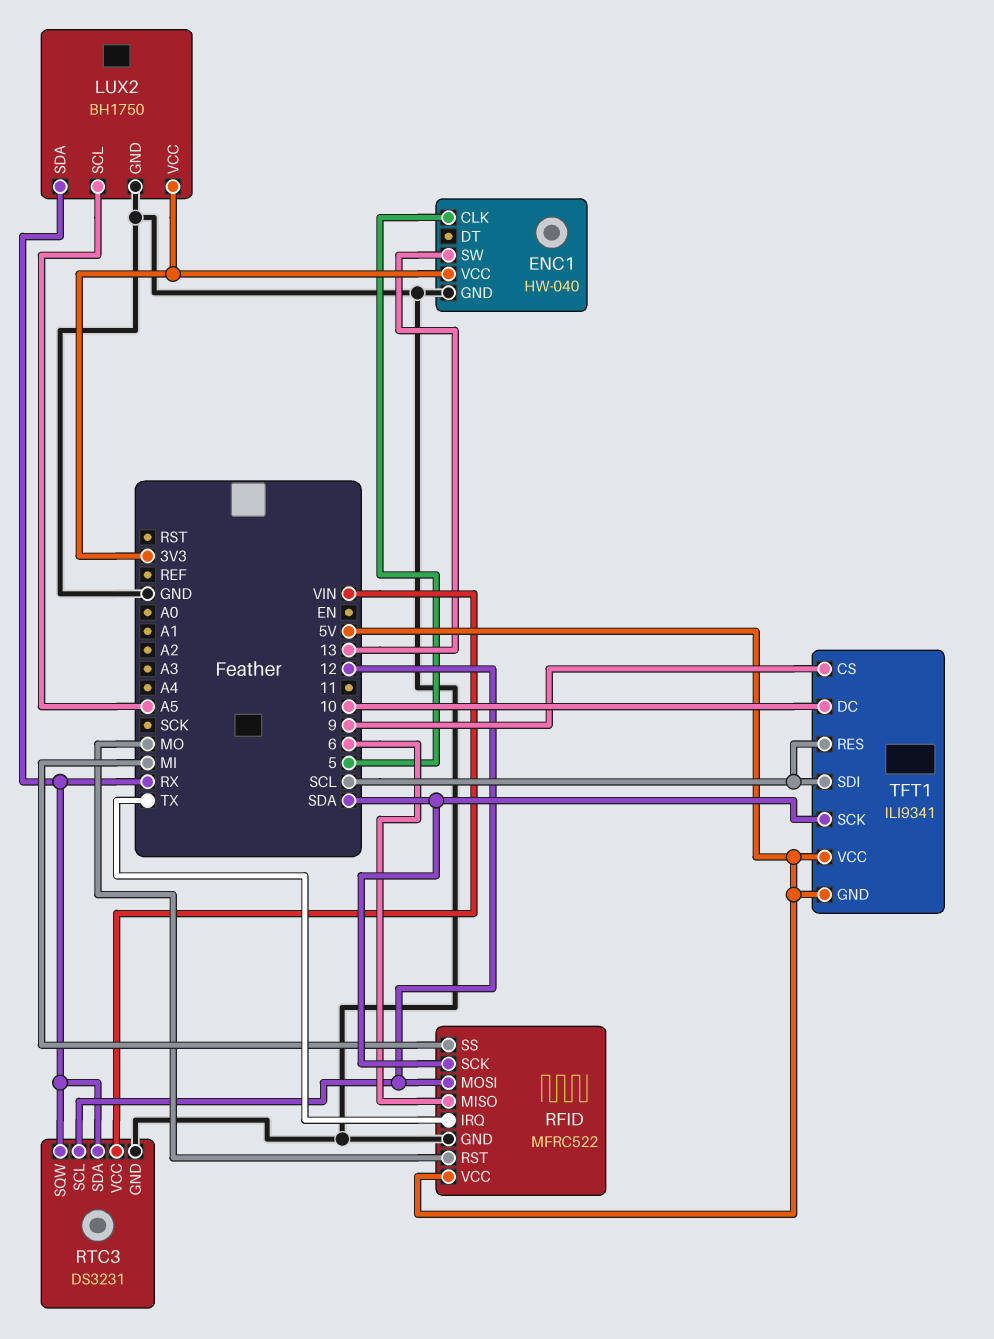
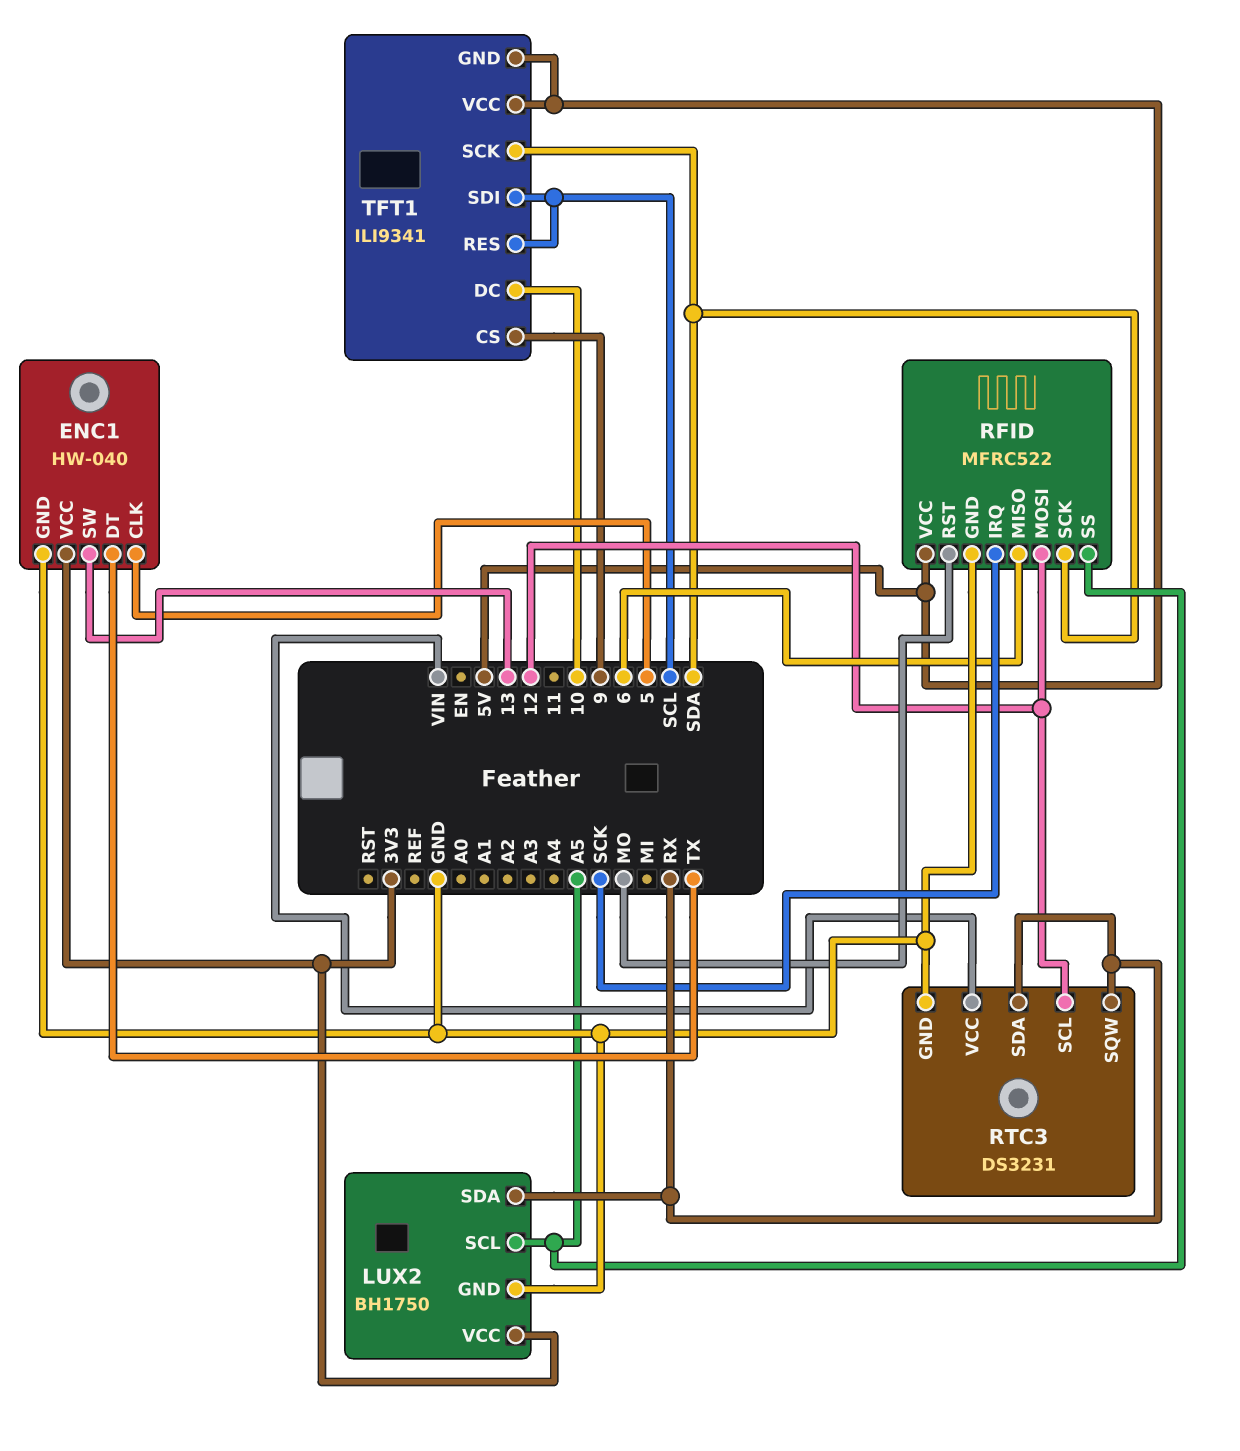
ENC1 pin DT: none -> TX
RFID pin IRQ: TX -> SCK
RFID pin SS: MI -> A5

